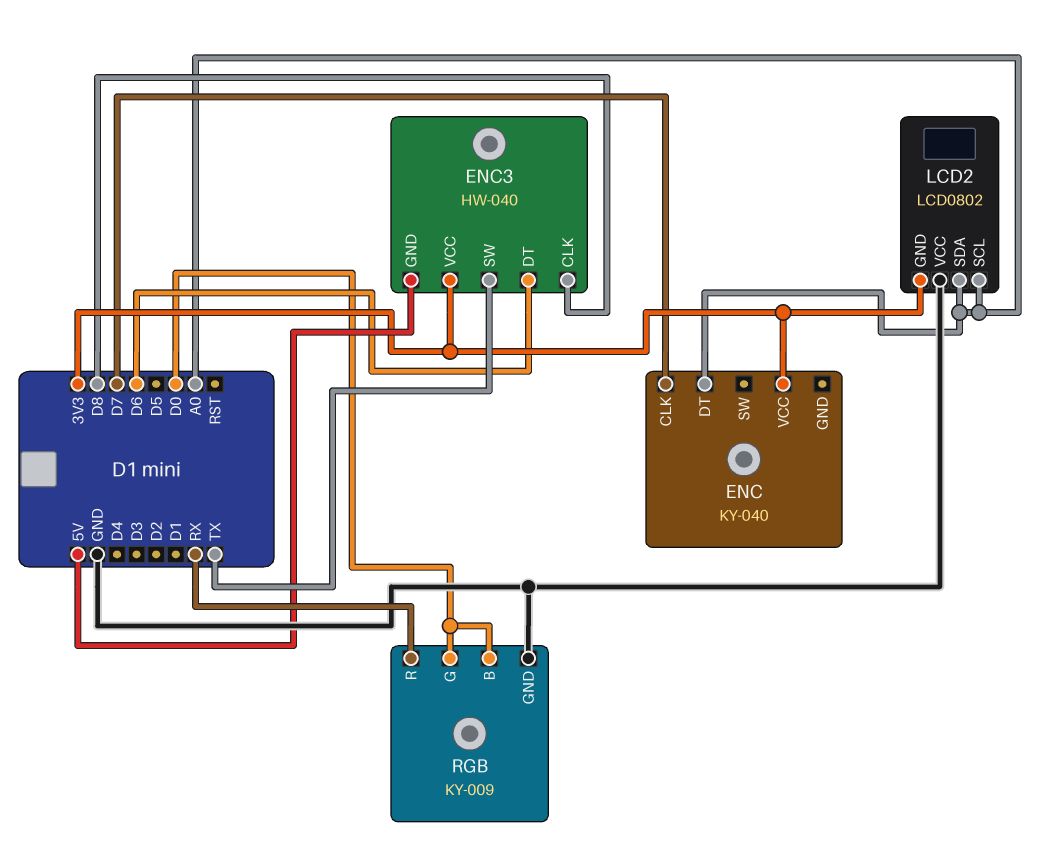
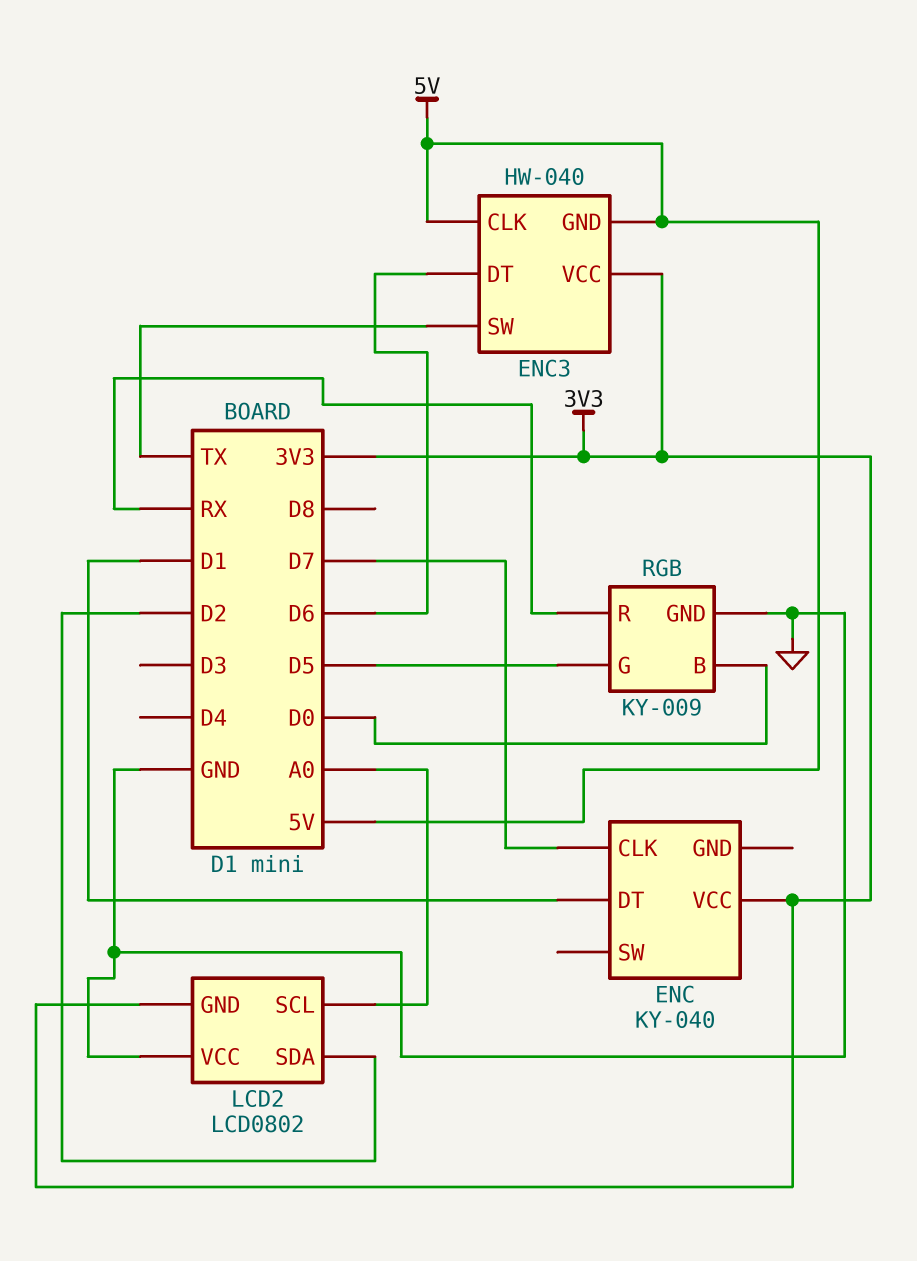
ENC pin DT: A0 -> D1
ENC3 pin CLK: D8 -> 5V
LCD2 pin SDA: A0 -> D2
RGB pin G: D0 -> D5

